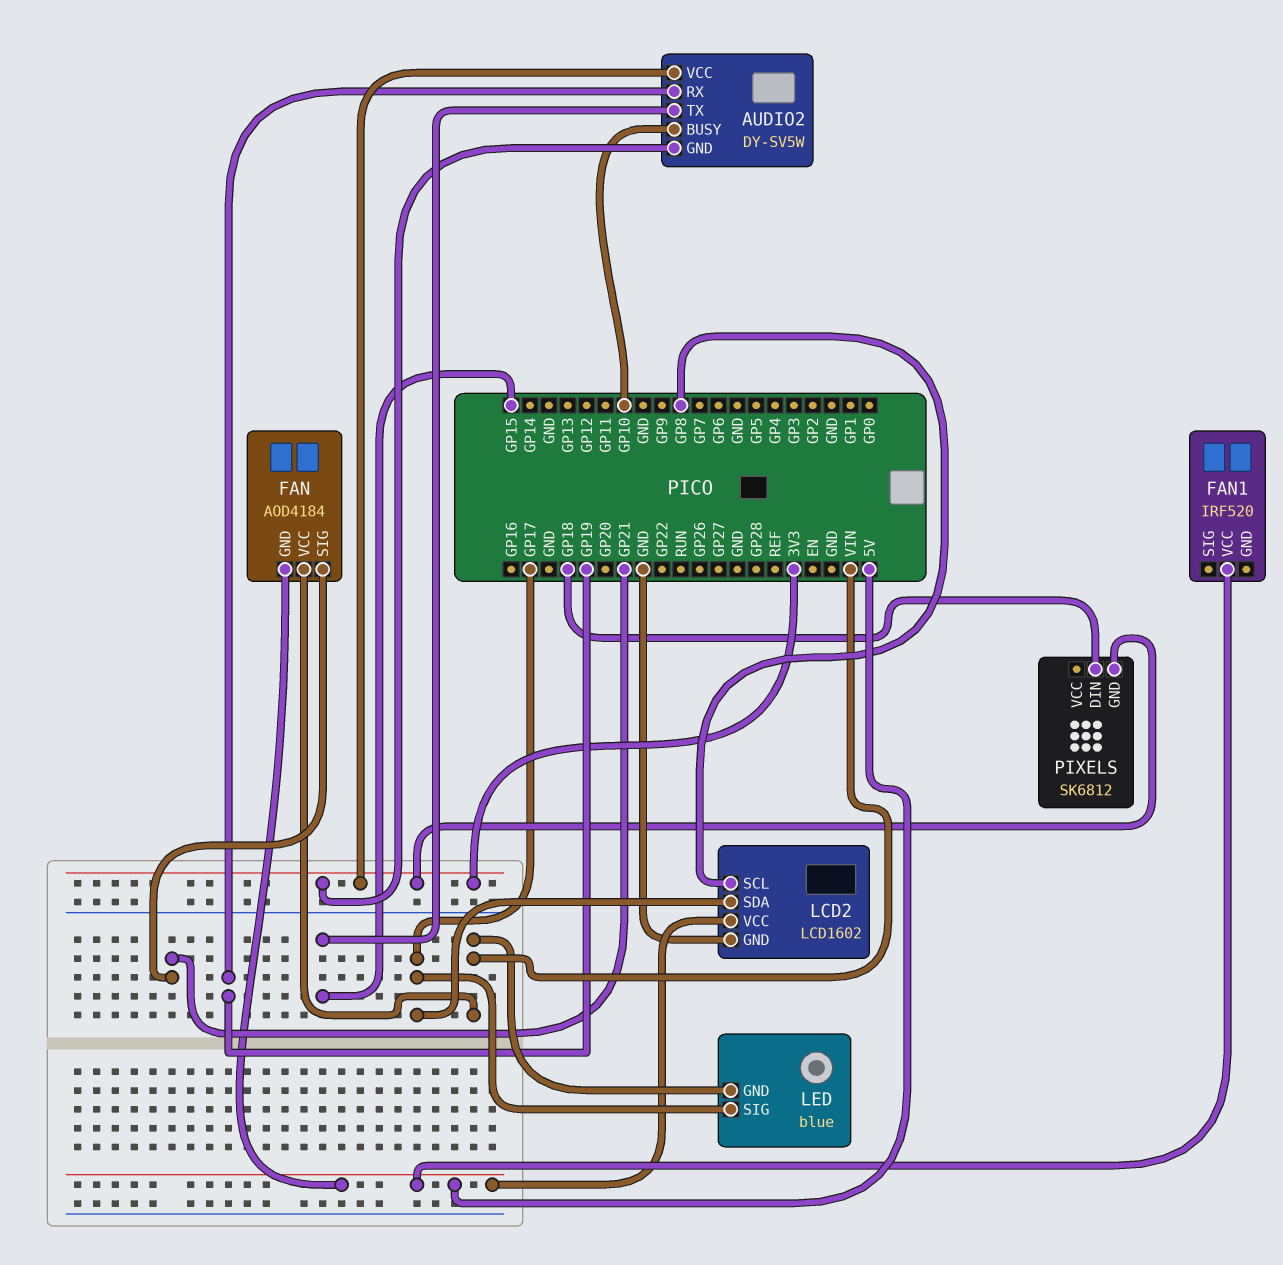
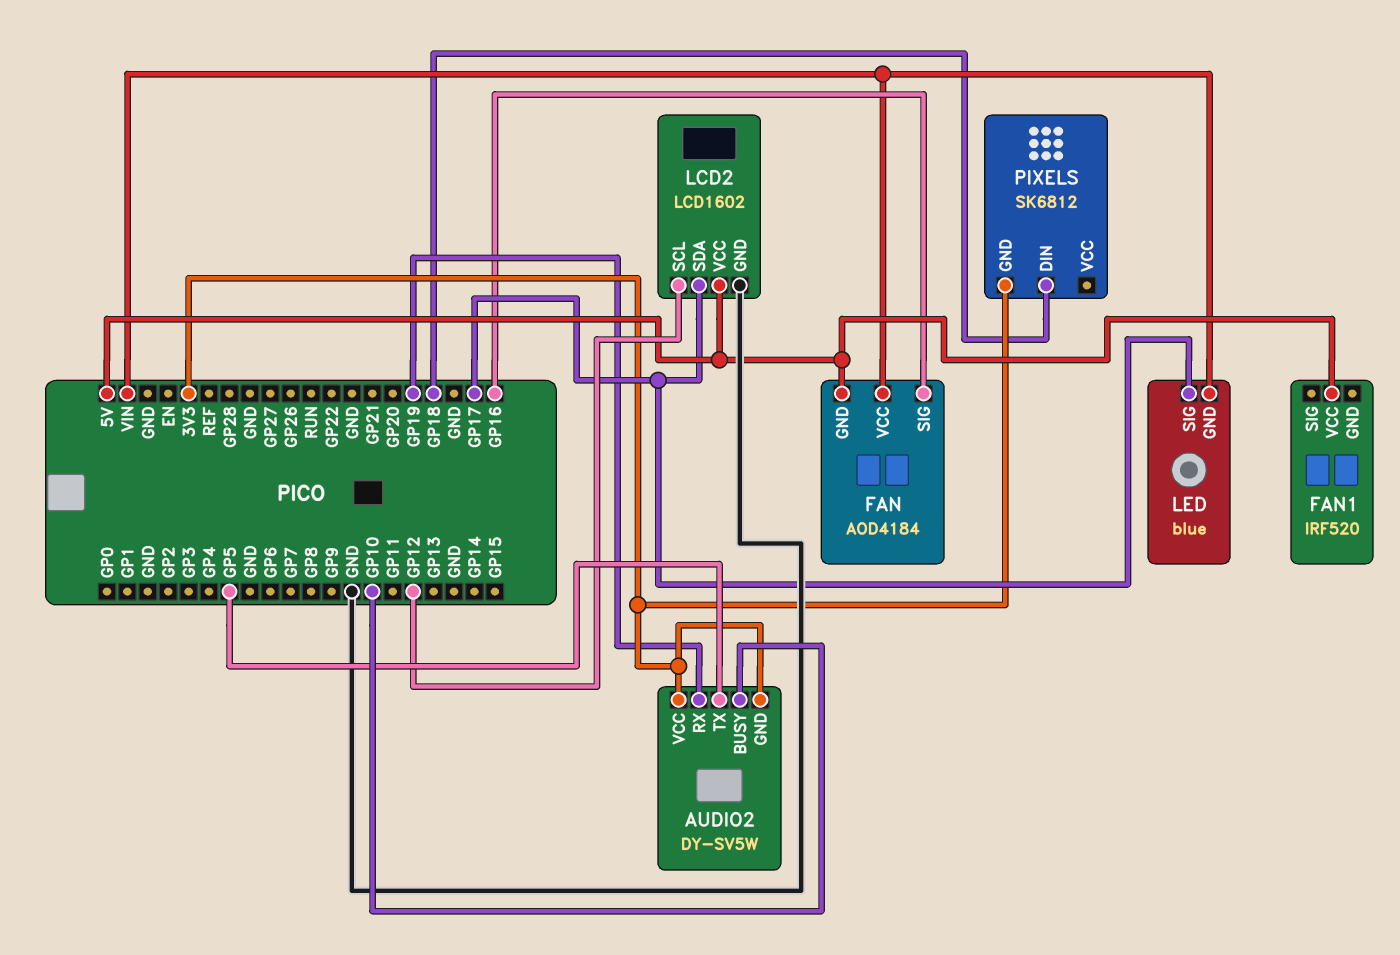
AUDIO2 pin TX: GP15 -> GP5
FAN pin SIG: GP21 -> GP16
LCD2 pin SCL: GP8 -> GP12

